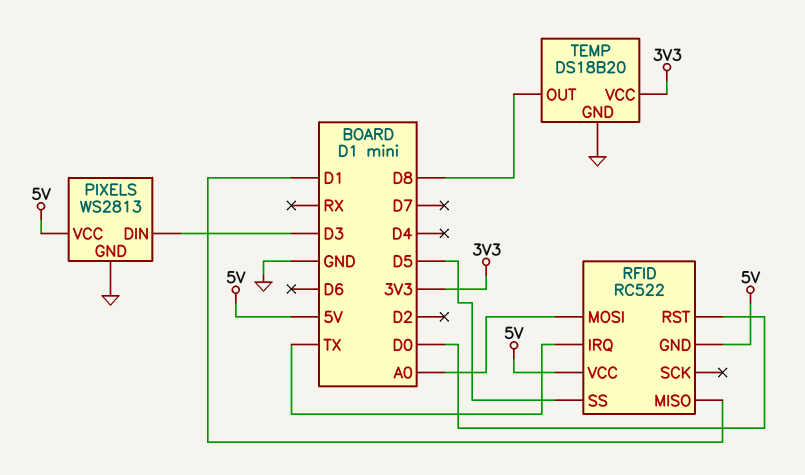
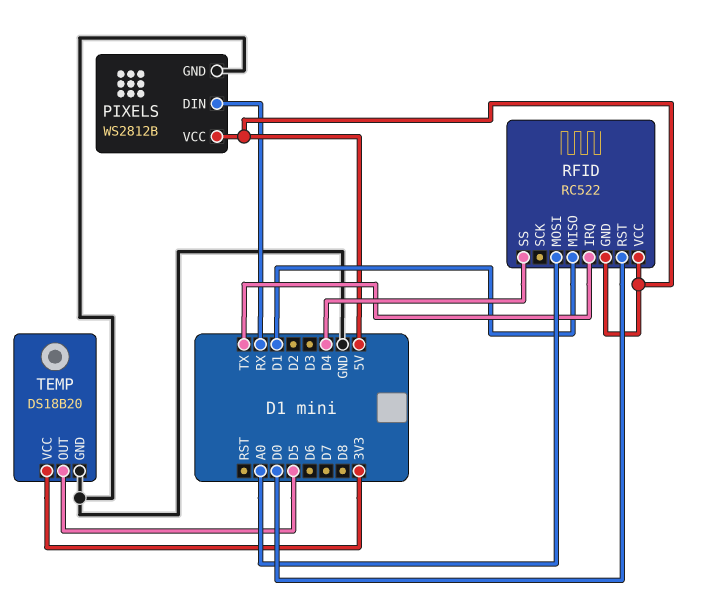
PIXELS: WS2813 -> WS2812B
PIXELS pin DIN: D3 -> RX
RFID pin SS: D5 -> D4
TEMP pin OUT: D8 -> D5

